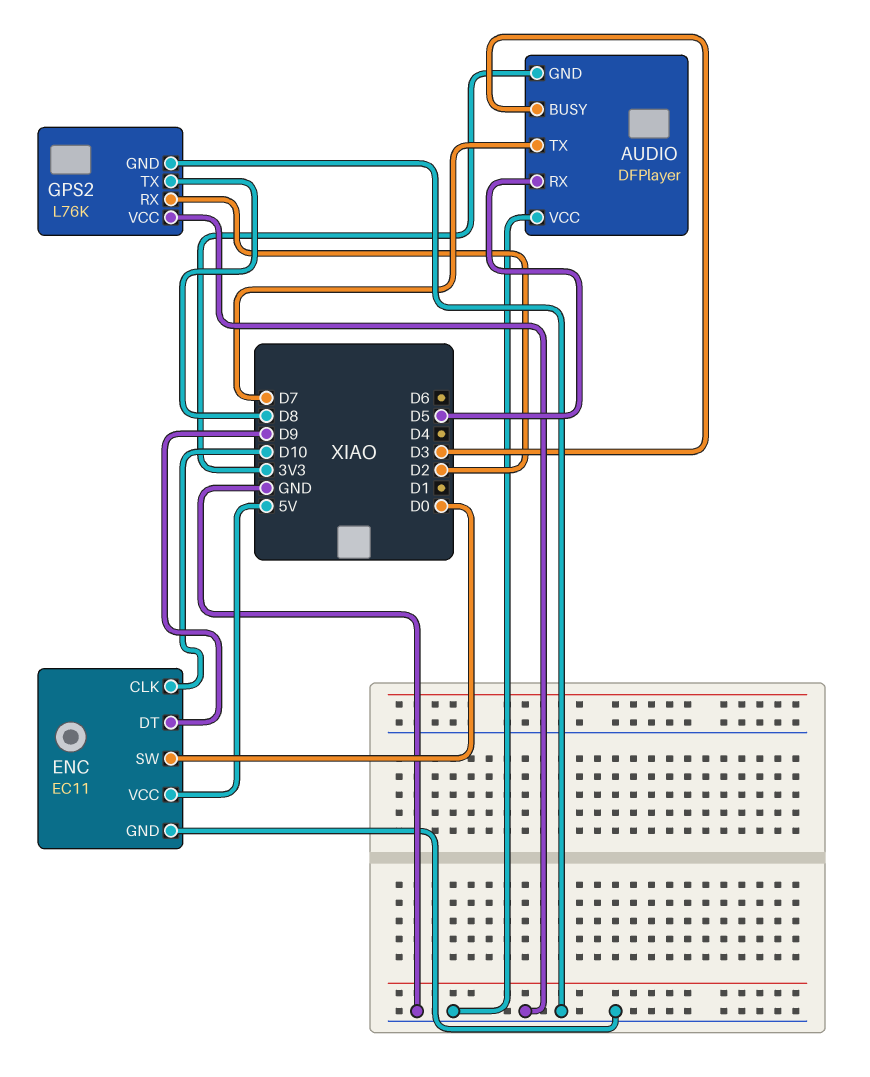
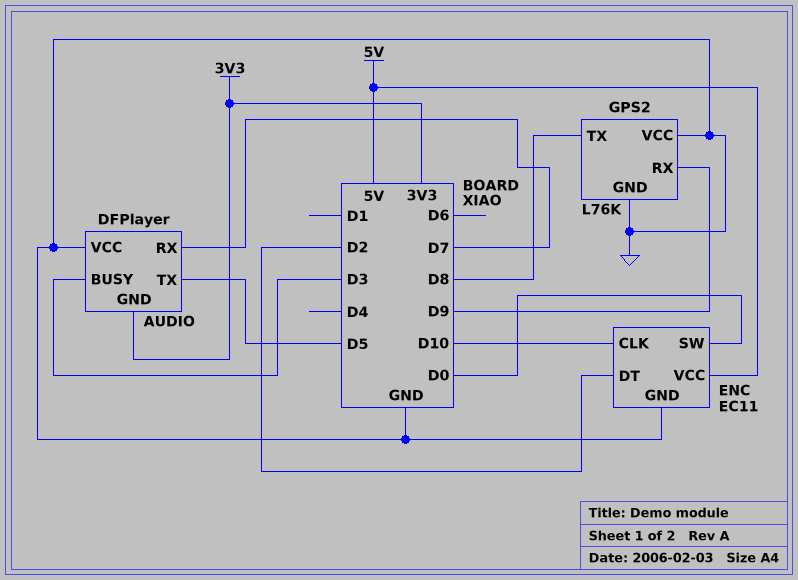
AUDIO pin RX: D5 -> D7
AUDIO pin TX: D7 -> D5
ENC pin DT: D9 -> D2
GPS2 pin RX: D2 -> D9

